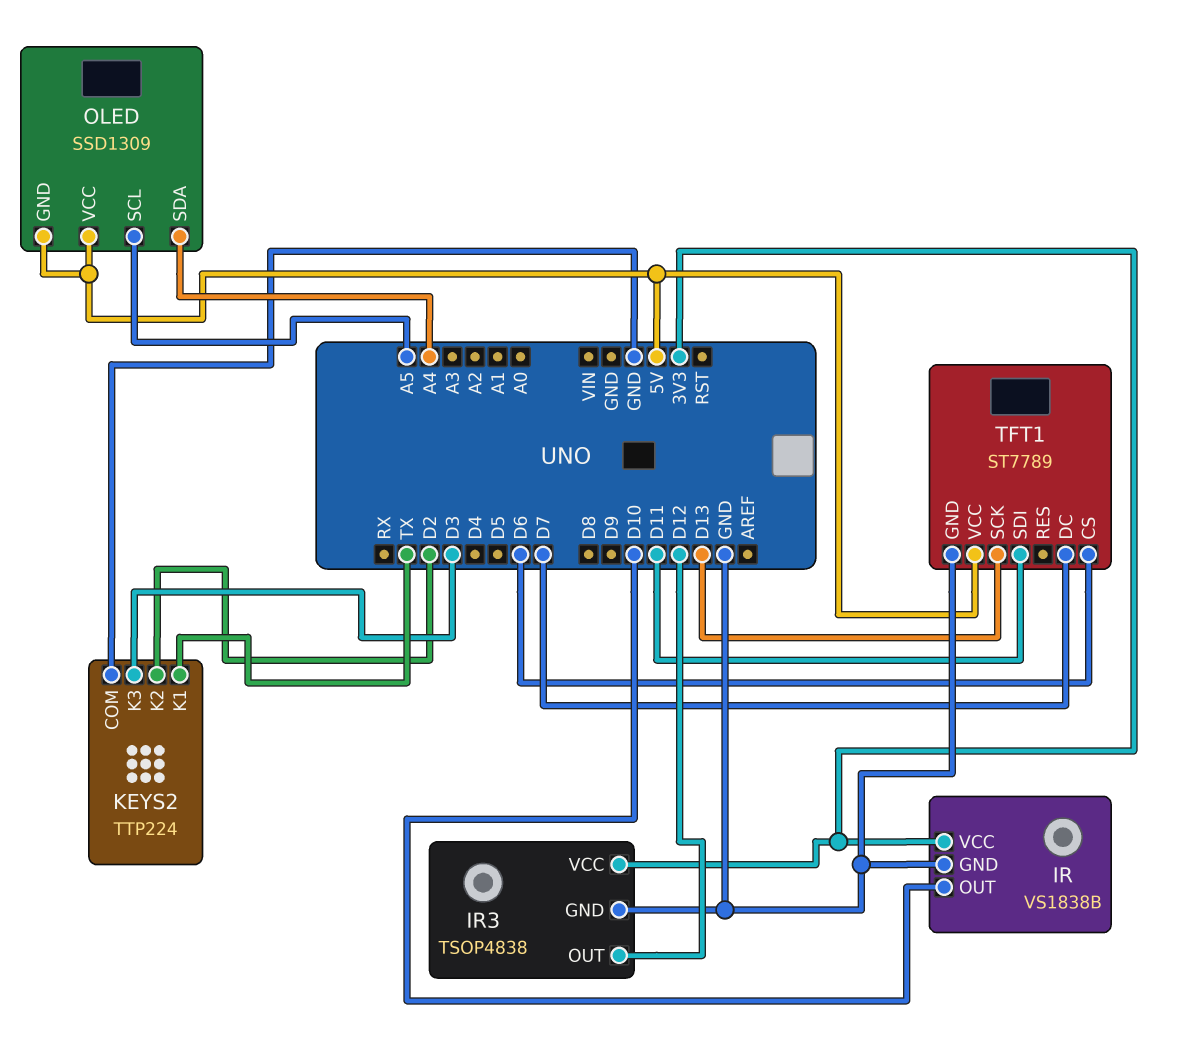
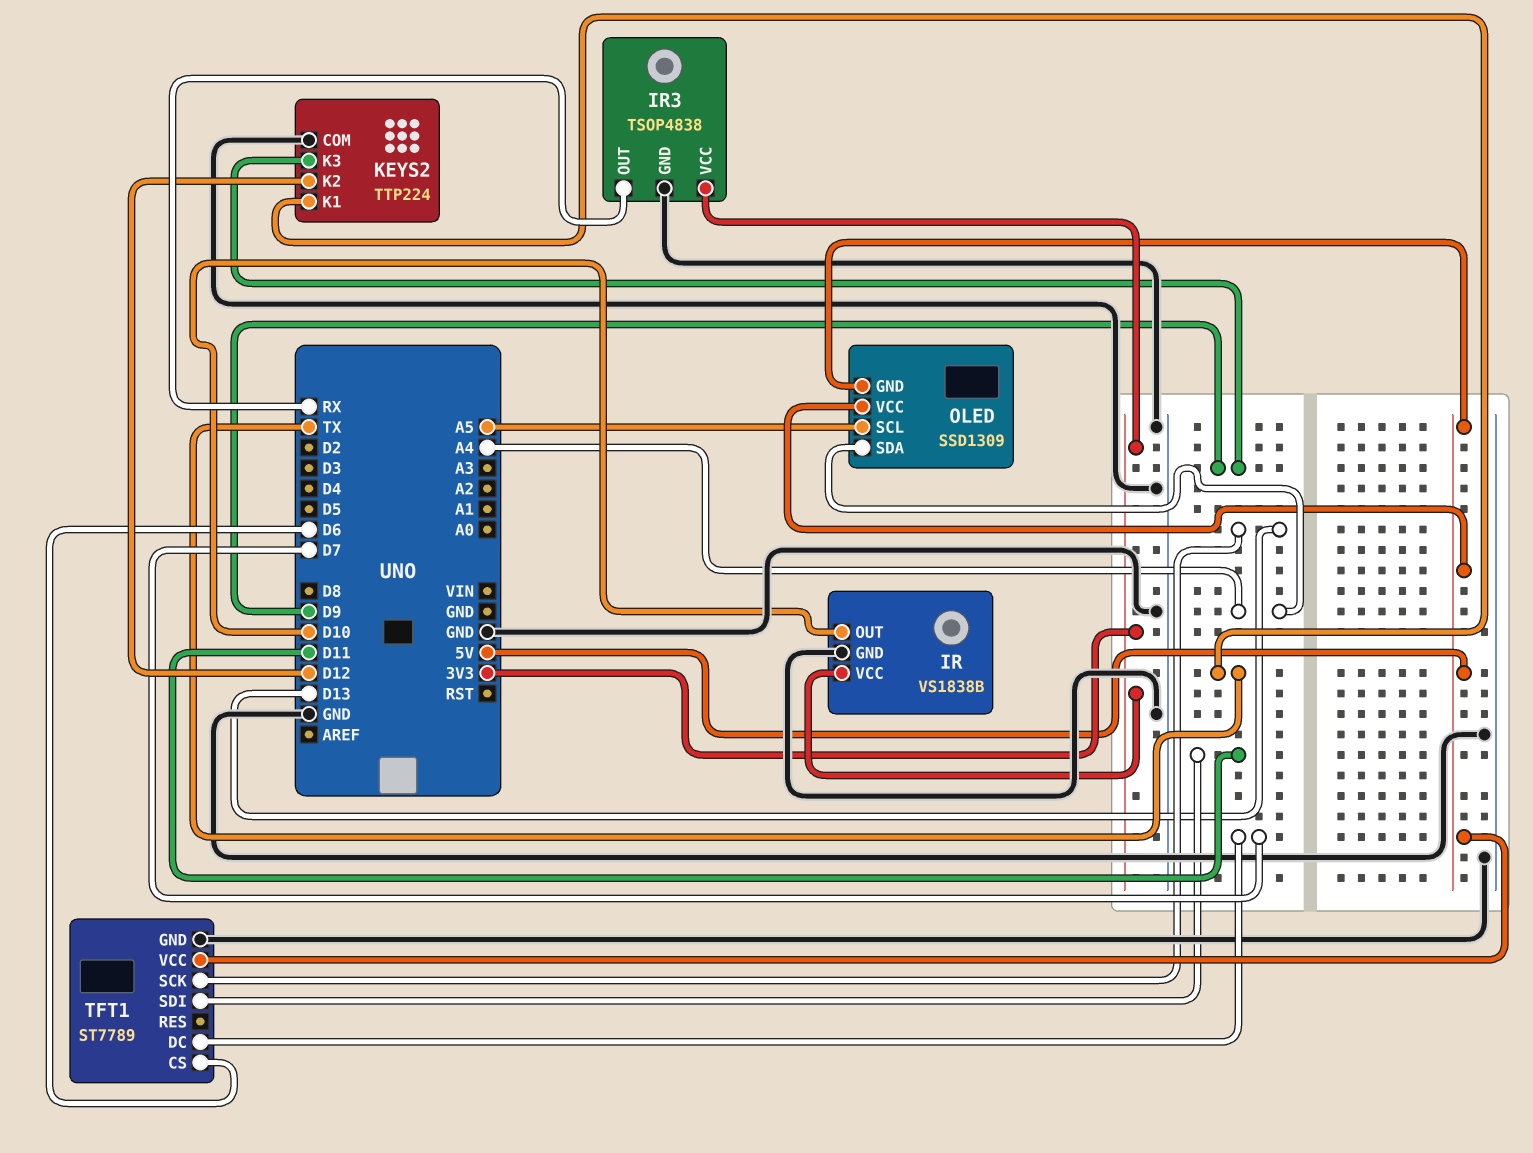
IR3 pin OUT: D12 -> RX
KEYS2 pin K2: D2 -> D12
KEYS2 pin K3: D3 -> D9

